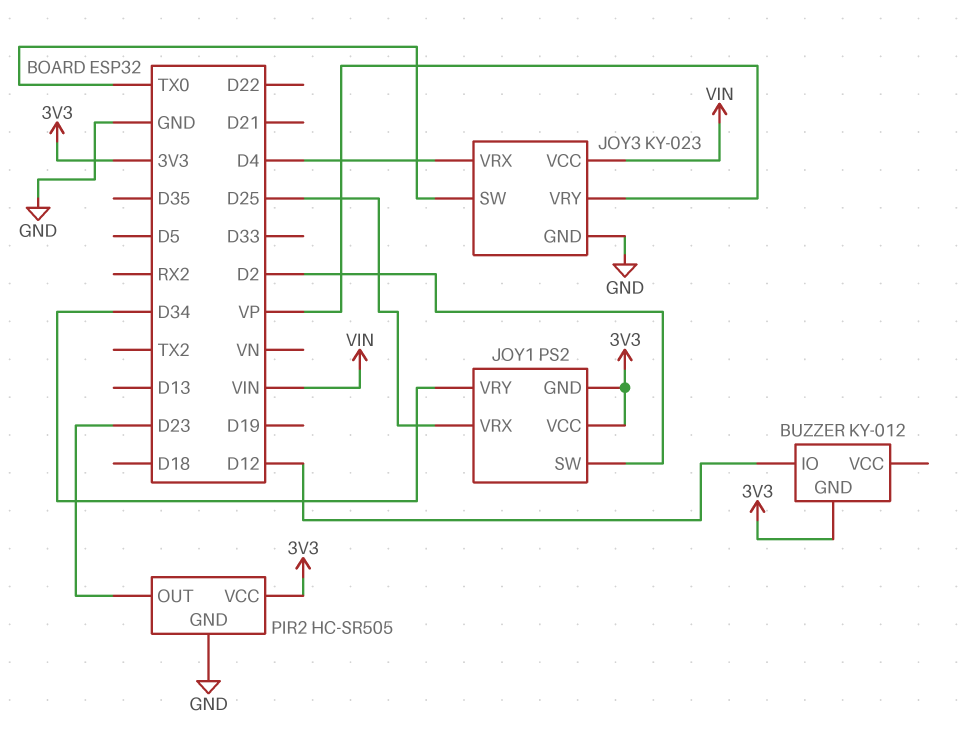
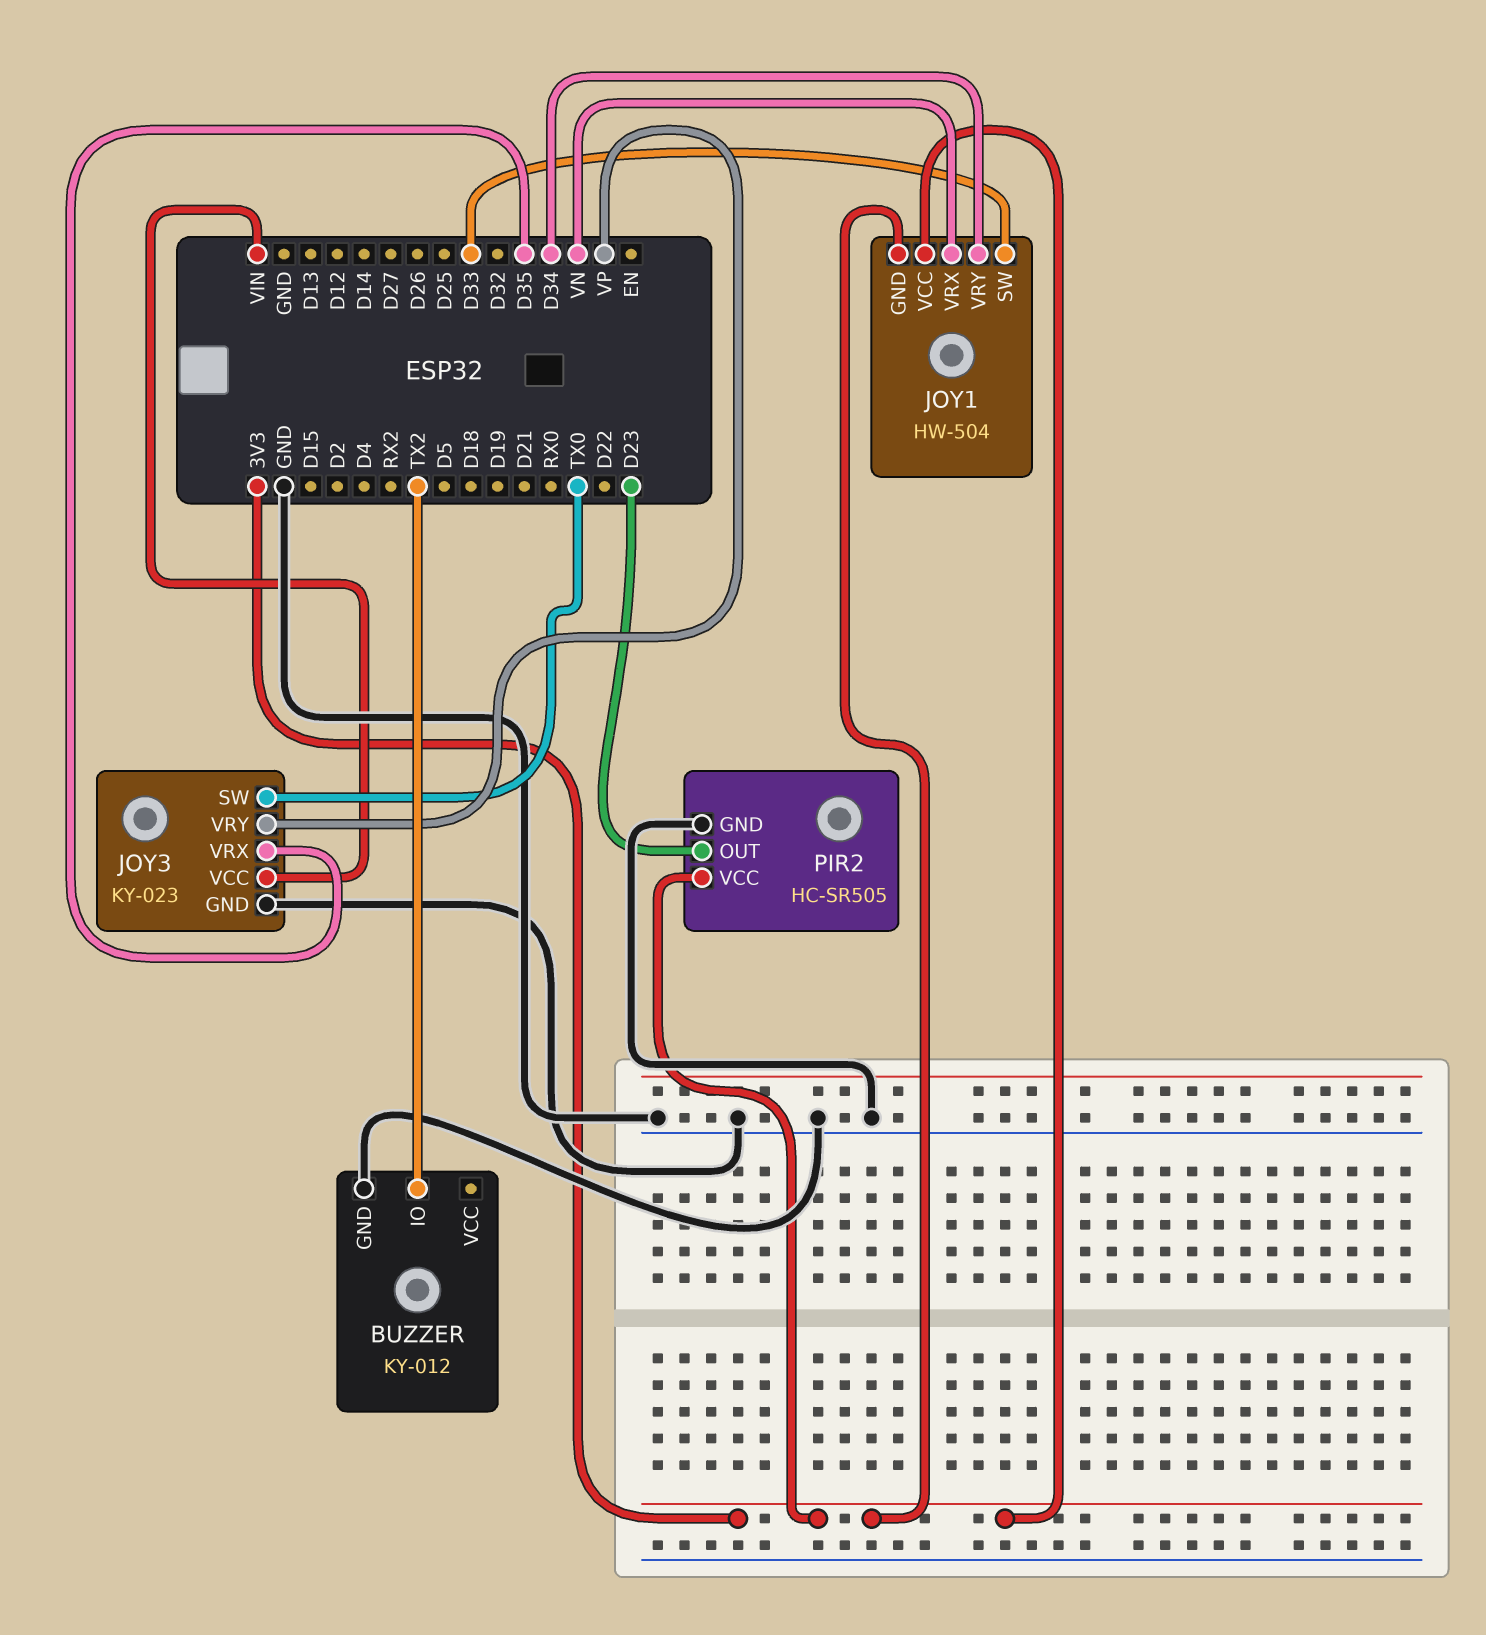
BUZZER pin GND: 3V3 -> GND
BUZZER pin IO: D12 -> TX2
JOY1: PS2 -> HW-504
JOY1 pin SW: D2 -> D33
JOY1 pin VRX: D25 -> VN
JOY3 pin VRX: D4 -> D35

